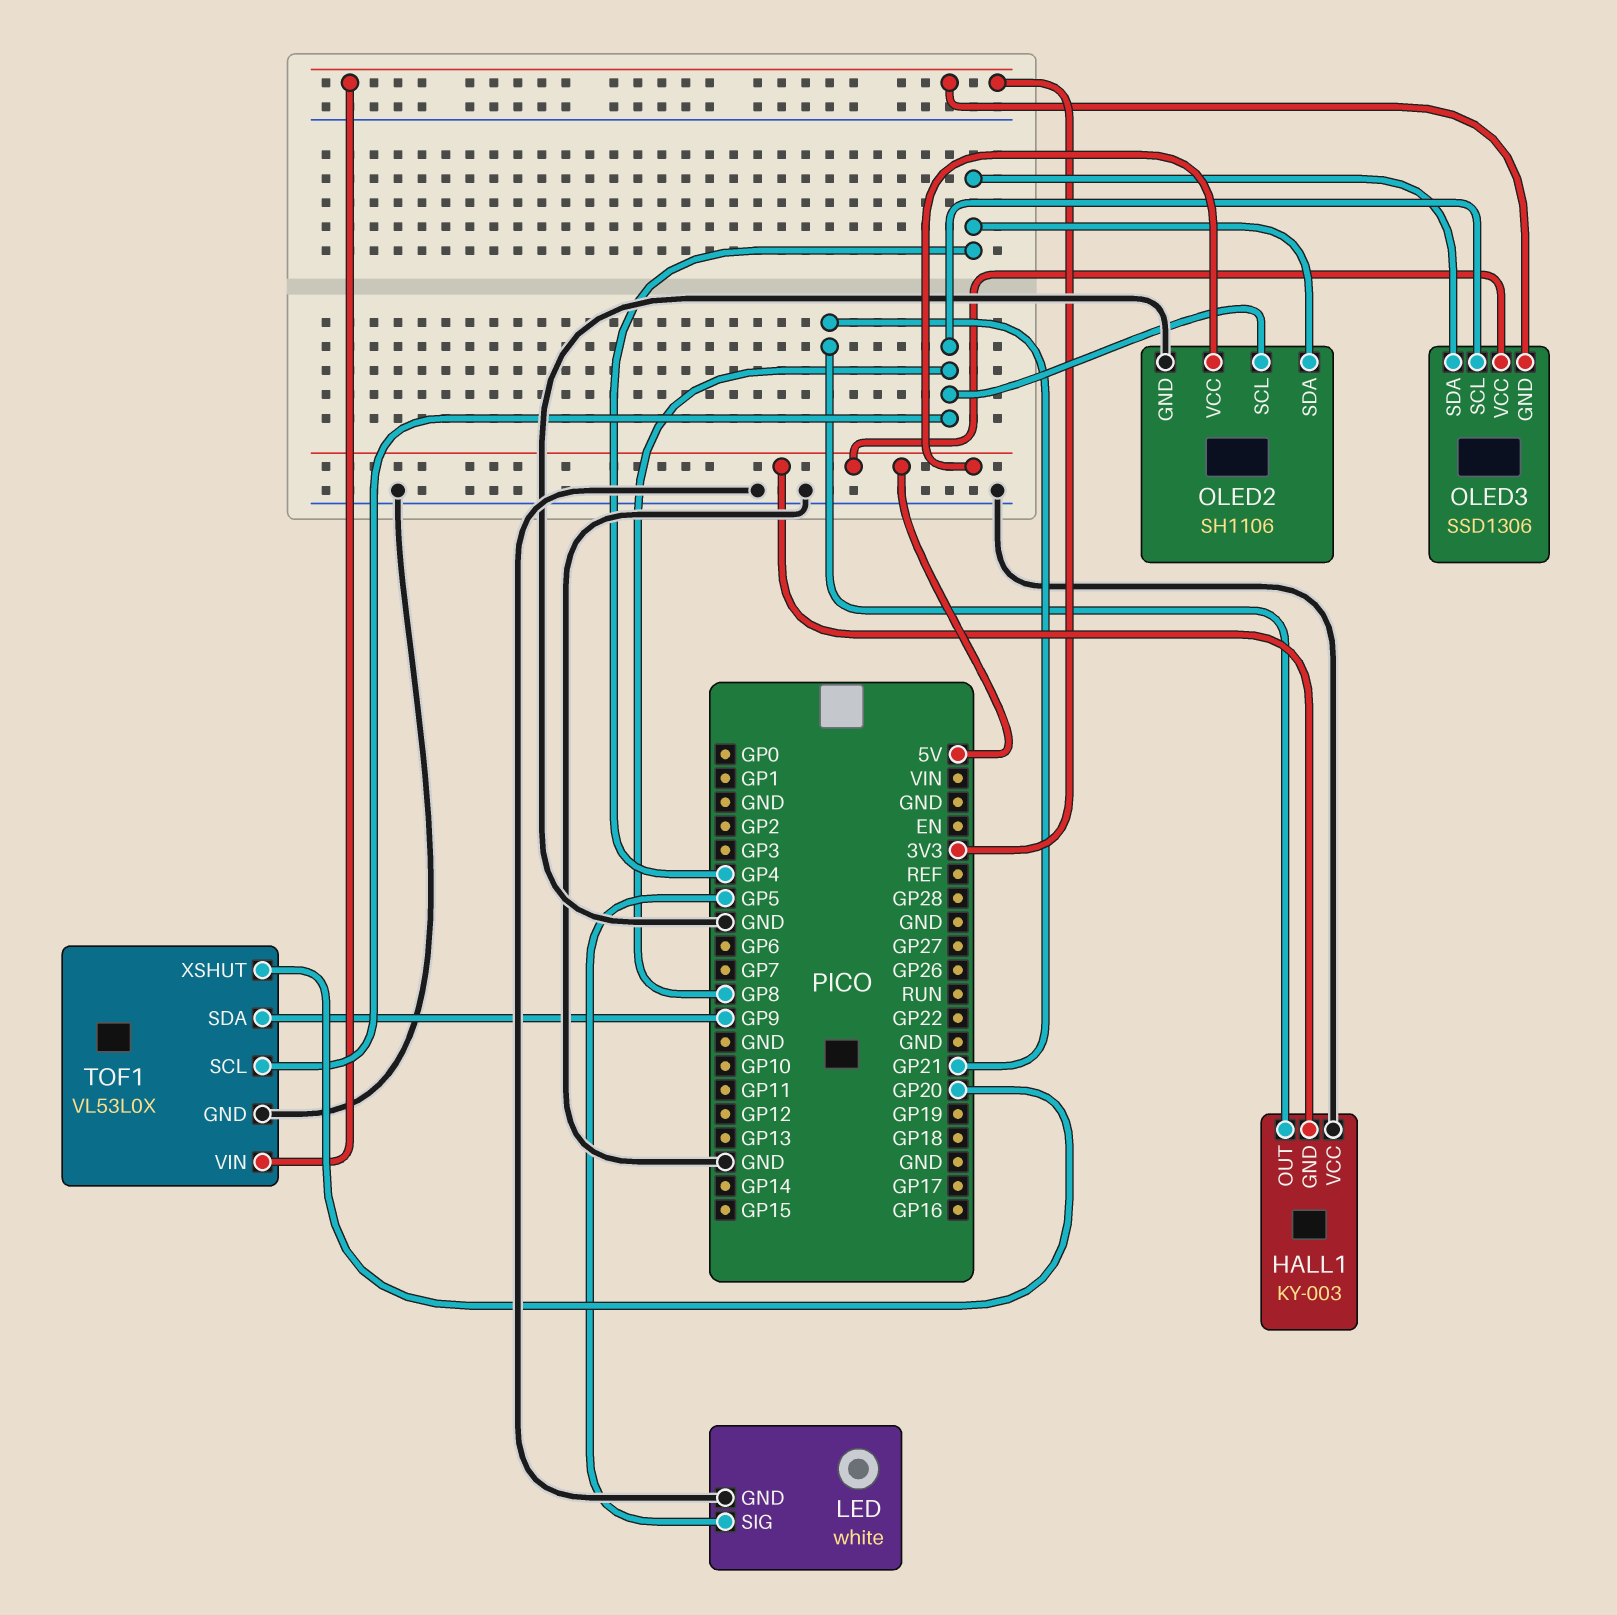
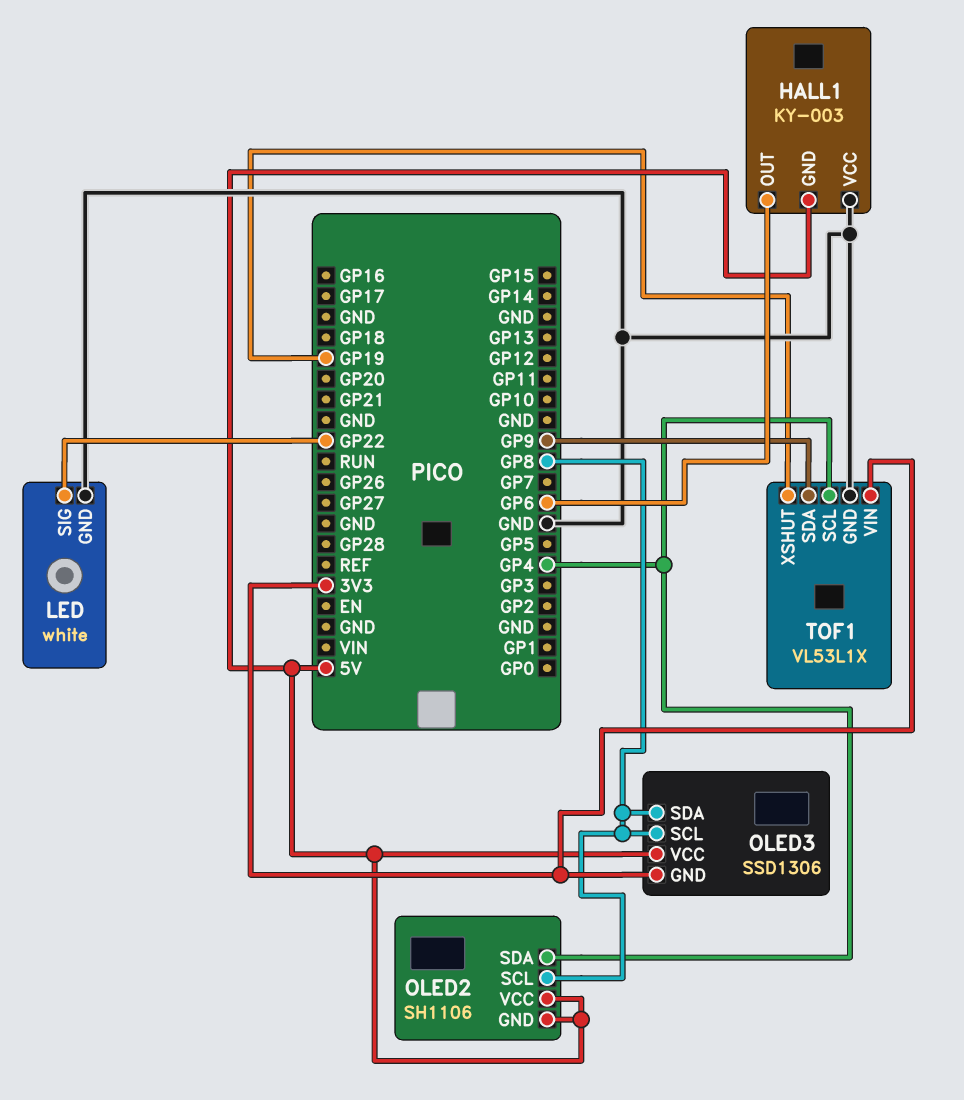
HALL1 pin OUT: GP21 -> GP6
LED pin SIG: GP5 -> GP22
OLED2 pin GND: GND -> 5V
OLED3 pin SDA: GP4 -> GP8
TOF1: VL53L0X -> VL53L1X
TOF1 pin SCL: GP8 -> GP4
TOF1 pin XSHUT: GP20 -> GP19

